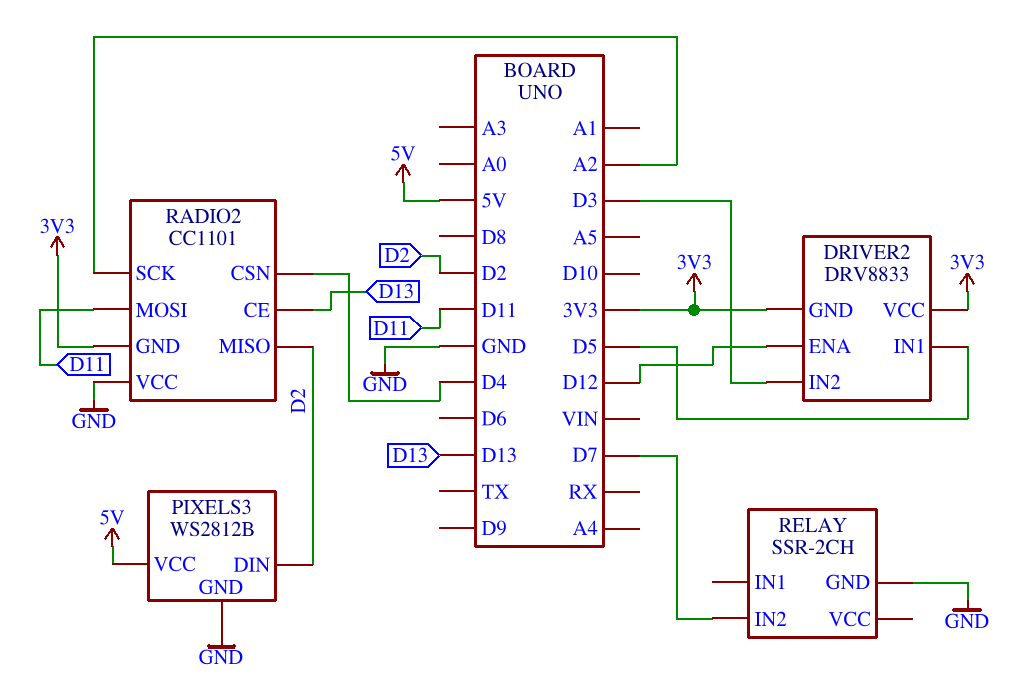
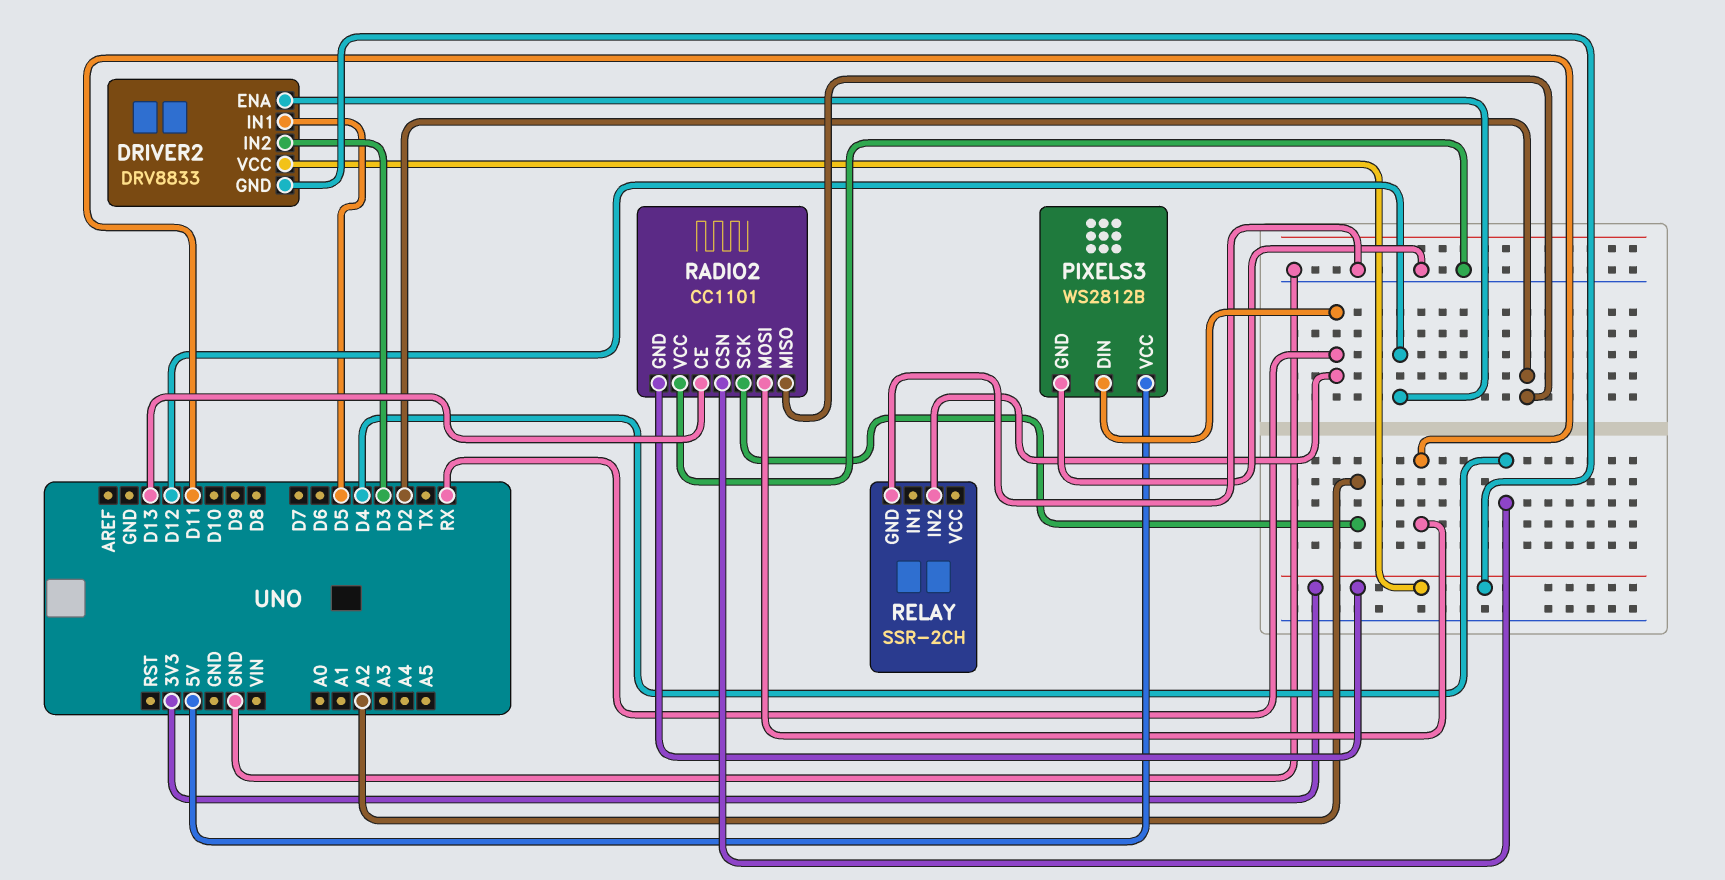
PIXELS3 pin DIN: D2 -> RX
RELAY pin IN2: D7 -> RX

